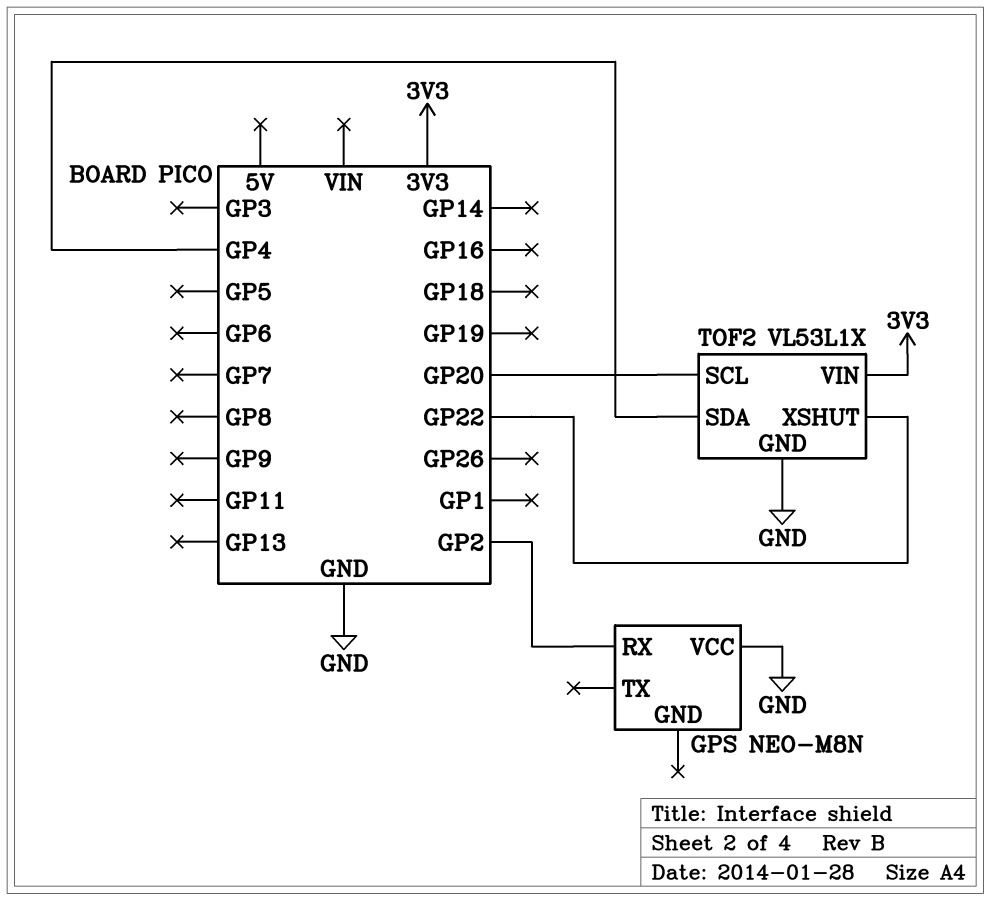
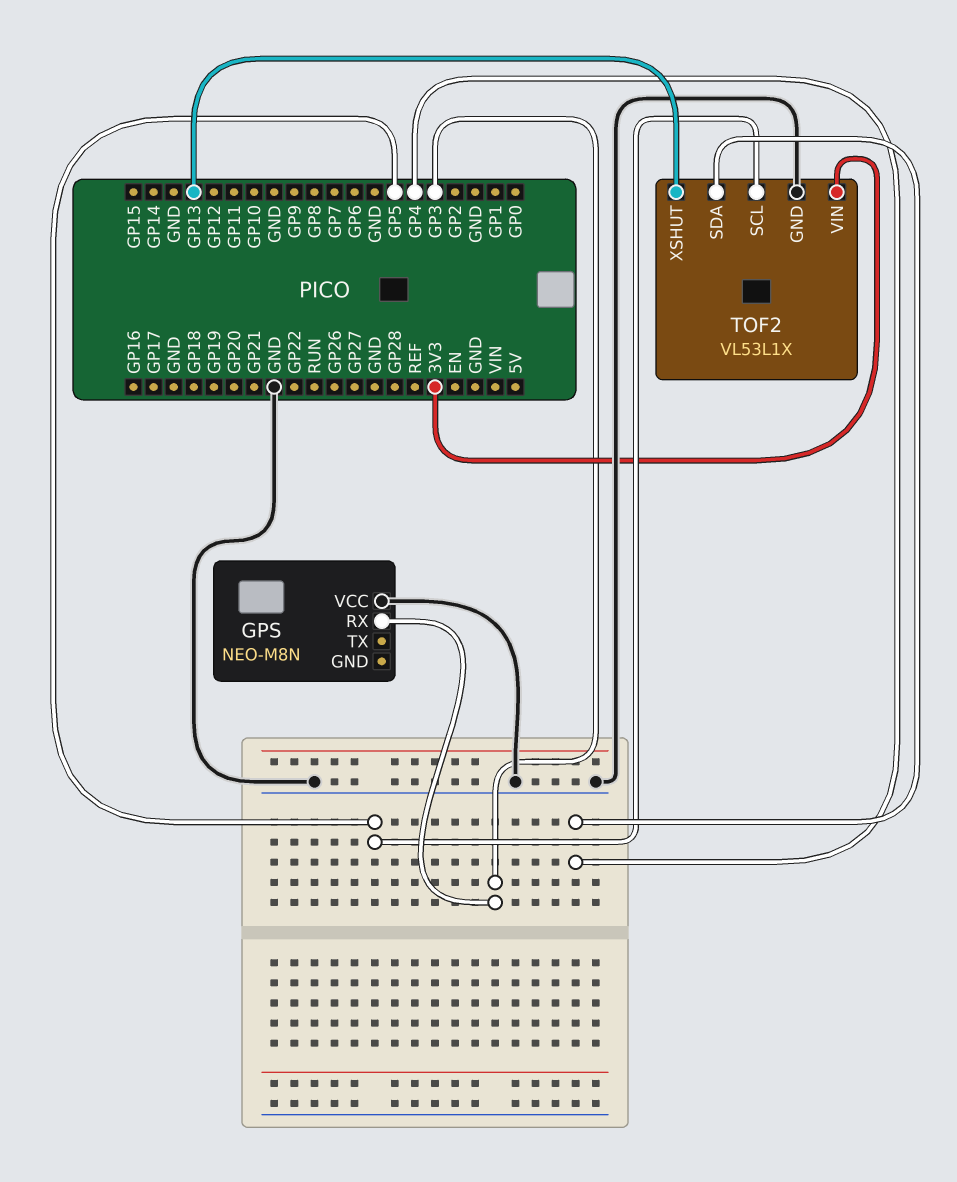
GPS pin RX: GP2 -> GP3
TOF2 pin SCL: GP20 -> GP5
TOF2 pin XSHUT: GP22 -> GP13

